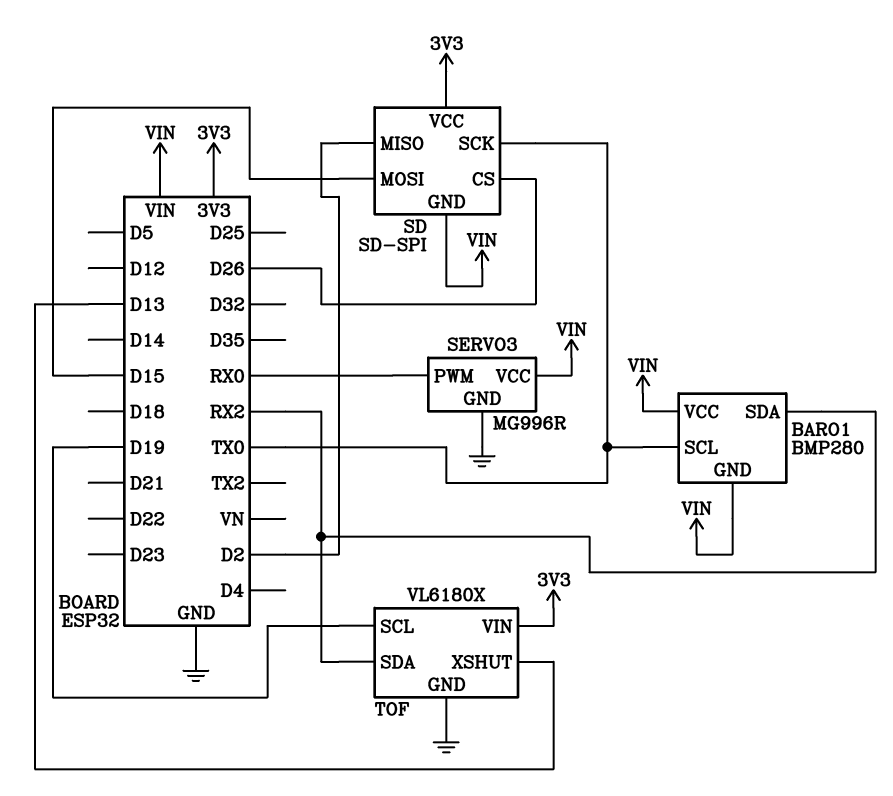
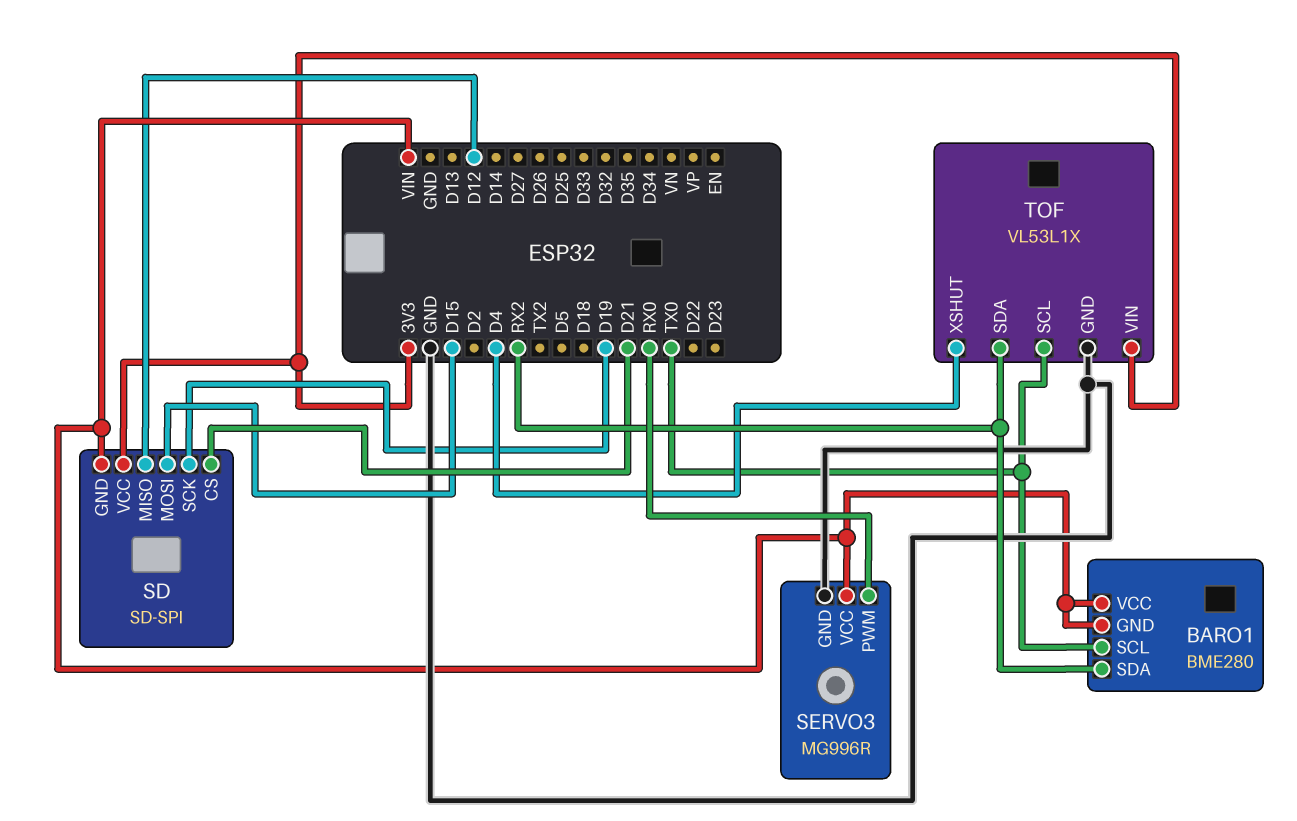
BARO1: BMP280 -> BME280
SD pin CS: D26 -> D21
SD pin MISO: D2 -> D12
SD pin SCK: TX0 -> D19
TOF: VL6180X -> VL53L1X
TOF pin SCL: D19 -> TX0
TOF pin XSHUT: D13 -> D4

